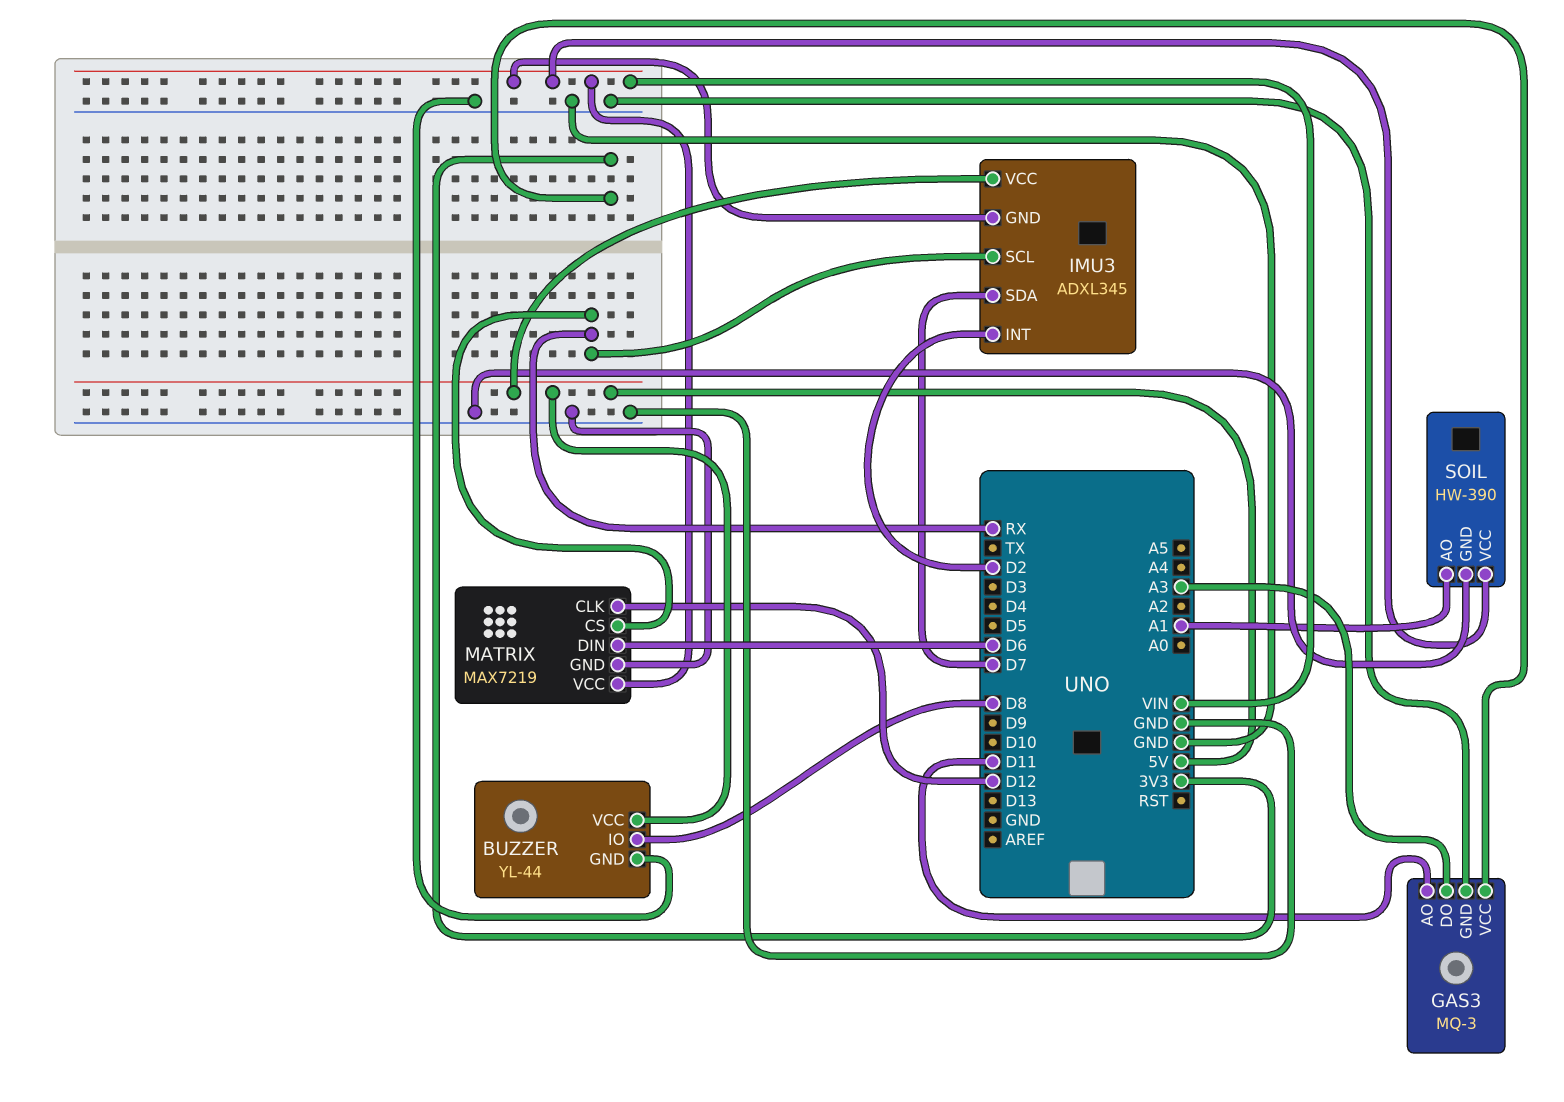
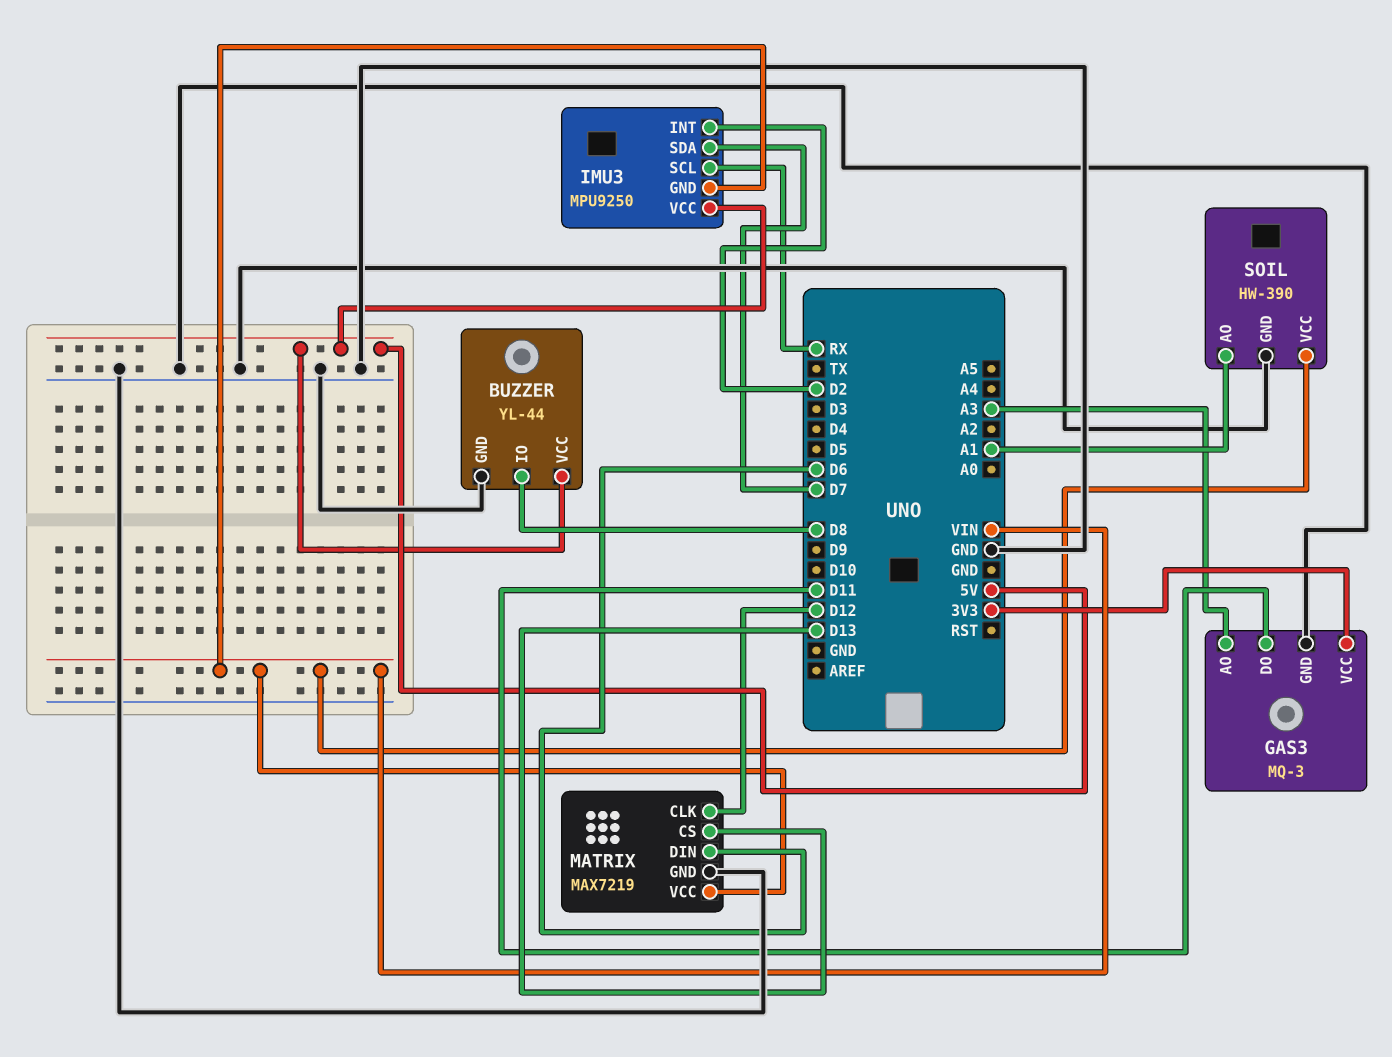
GAS3 pin AO: D11 -> A3
GAS3 pin DO: A3 -> D11
IMU3: ADXL345 -> MPU9250
MATRIX pin CS: RX -> D13

